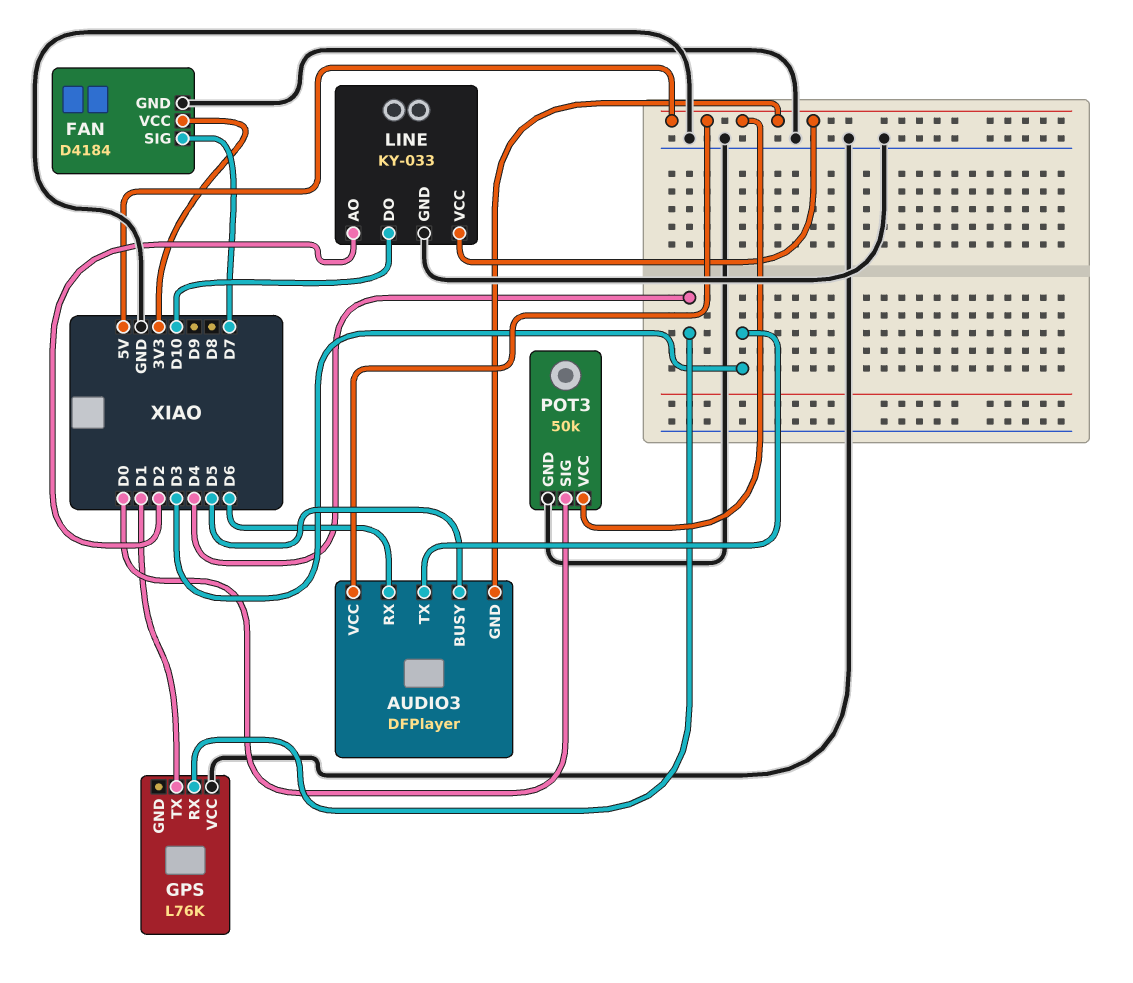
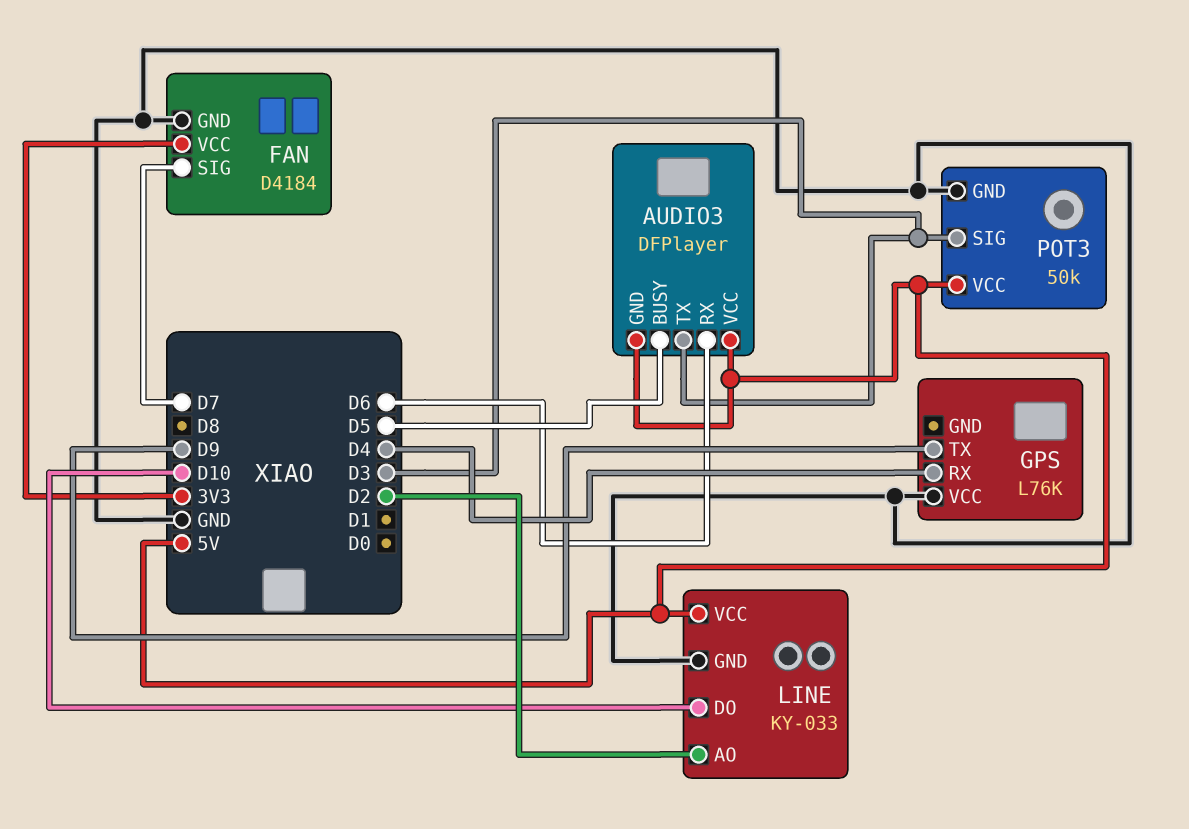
GPS pin TX: D1 -> D9
POT3 pin SIG: D0 -> D3

